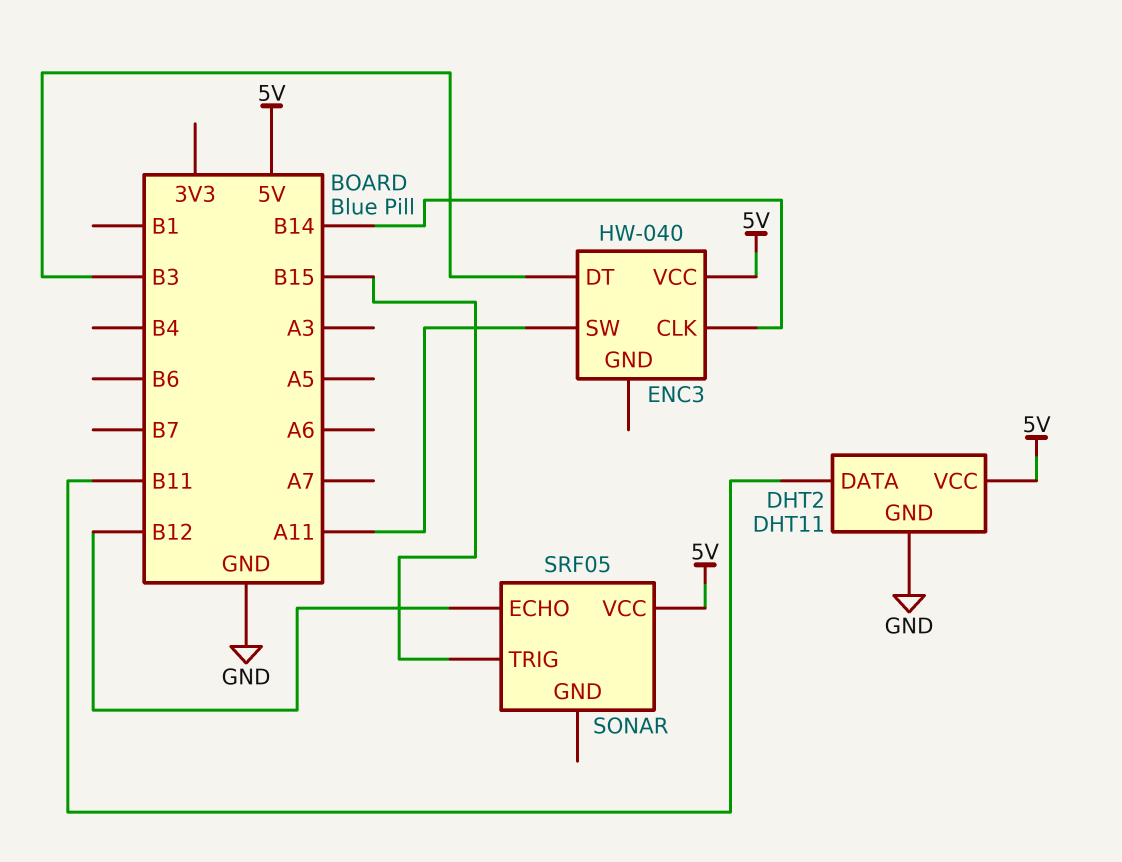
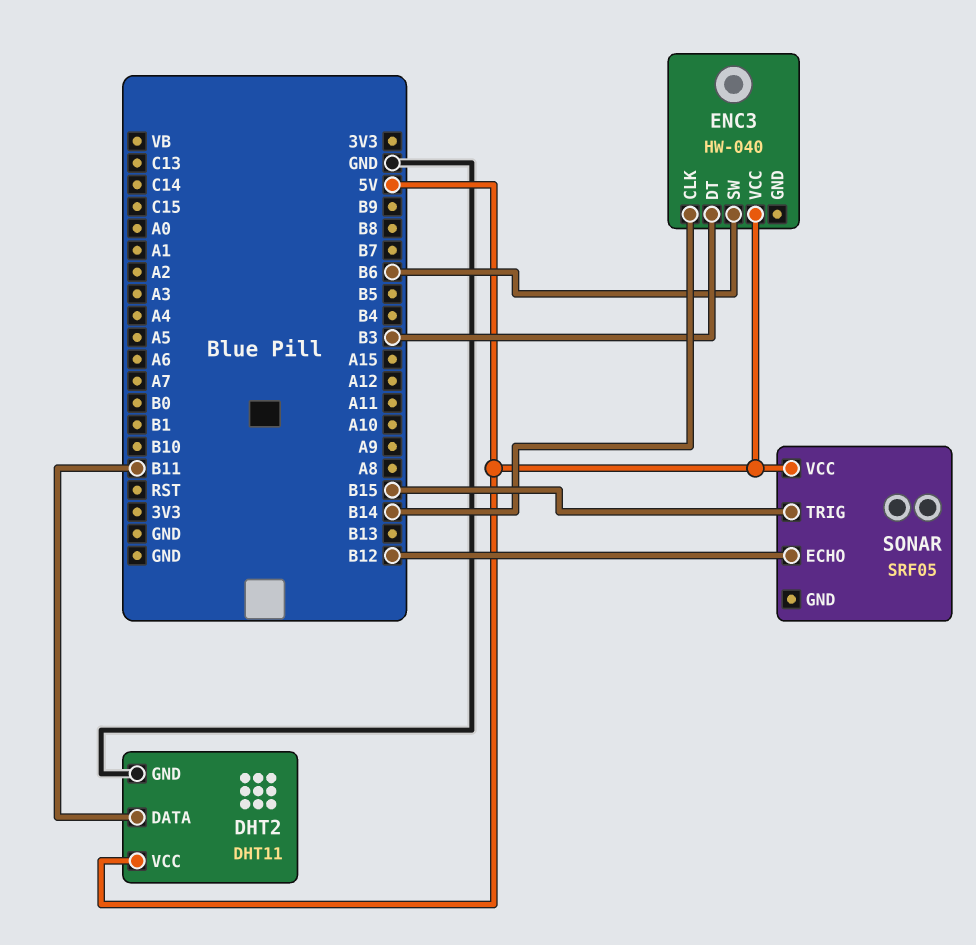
ENC3 pin SW: A11 -> B6

